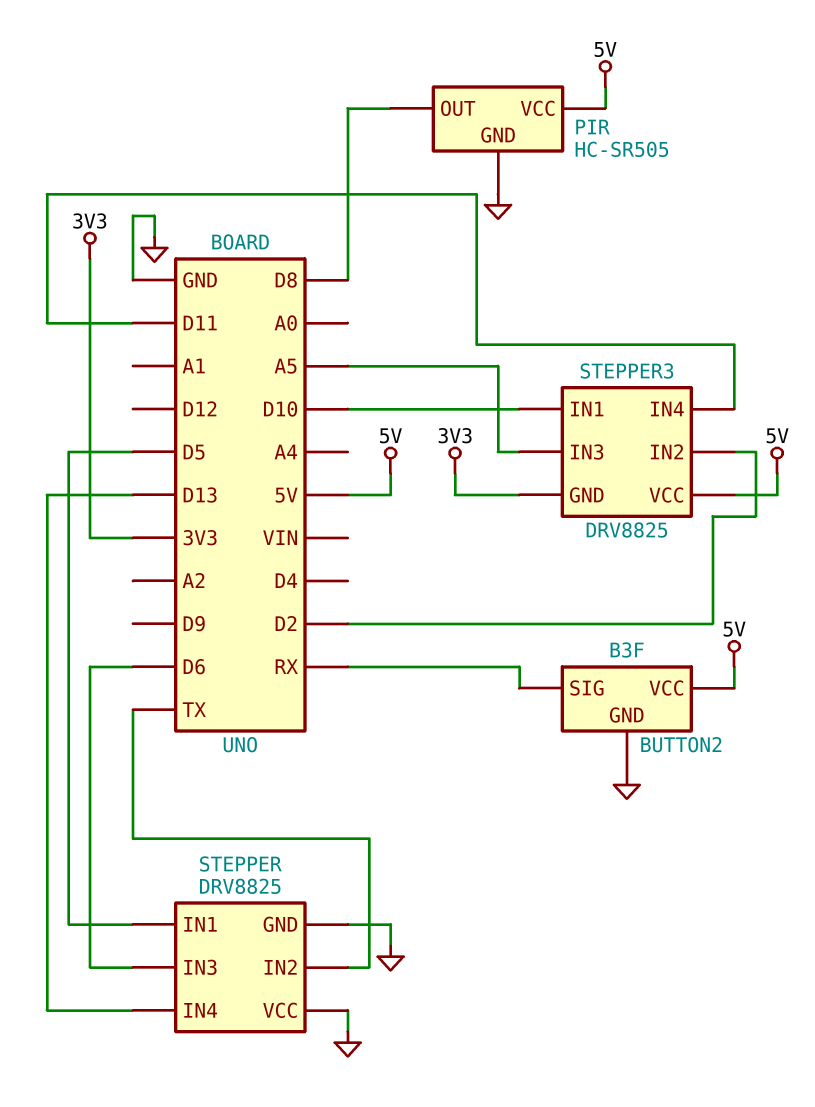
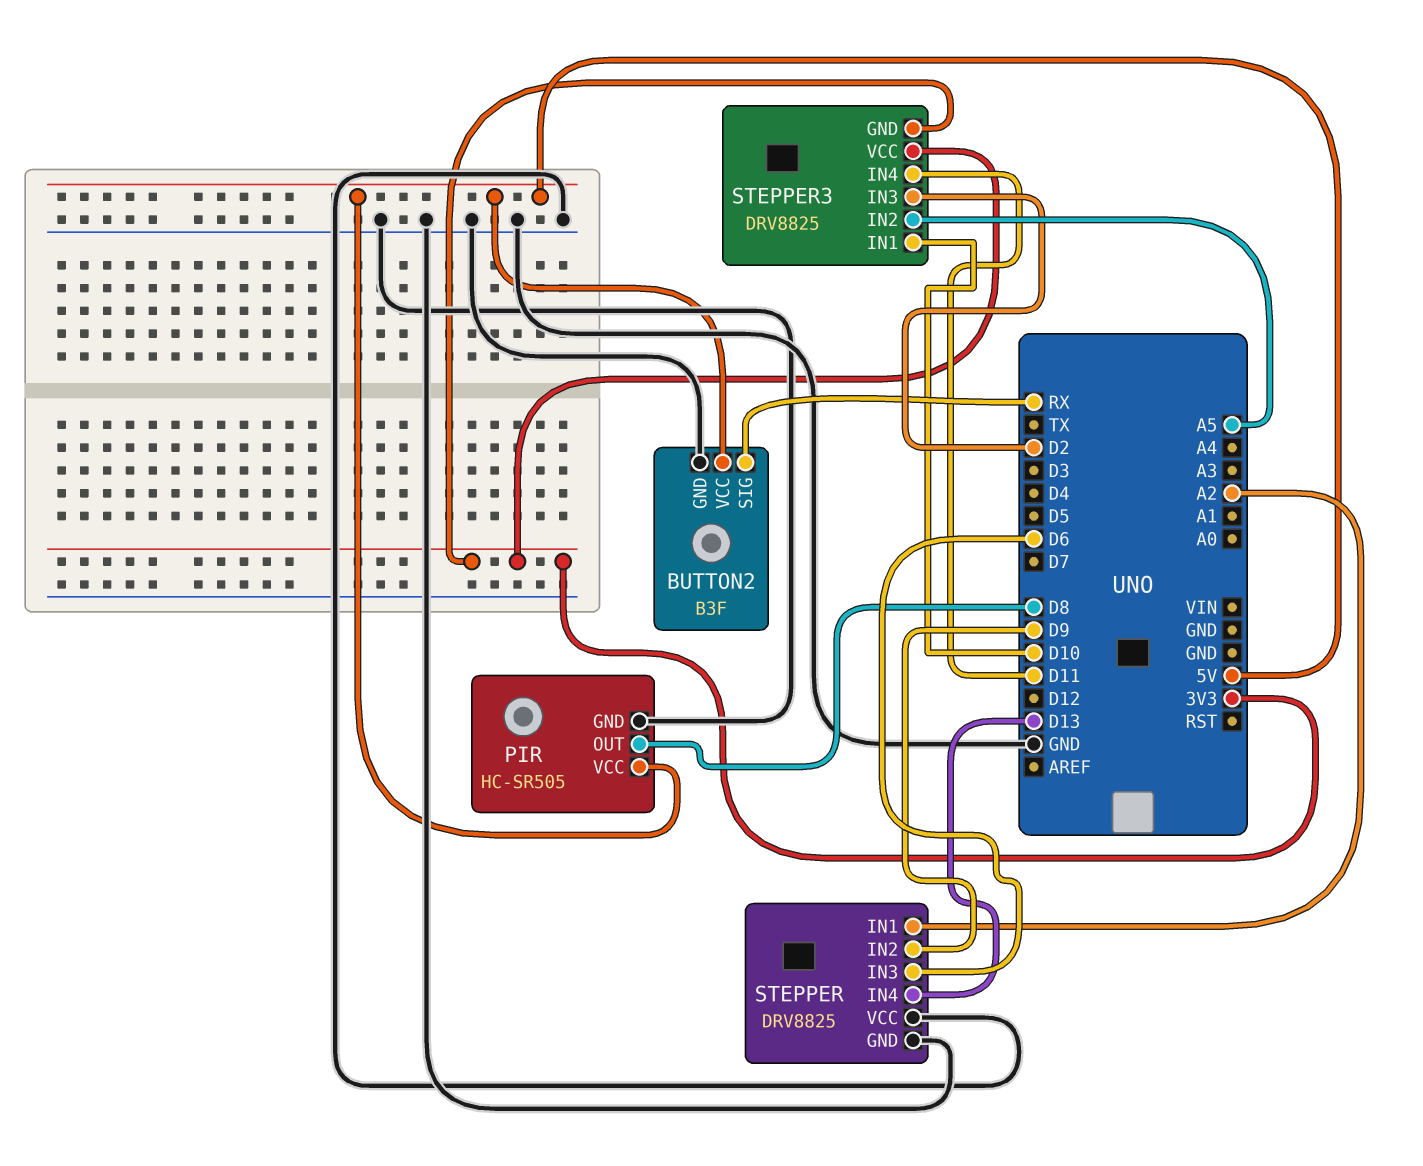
STEPPER pin IN1: D5 -> A2
STEPPER pin IN2: TX -> D9
STEPPER3 pin IN2: D2 -> A5
STEPPER3 pin IN3: A5 -> D2
STEPPER3 pin VCC: 5V -> 3V3

